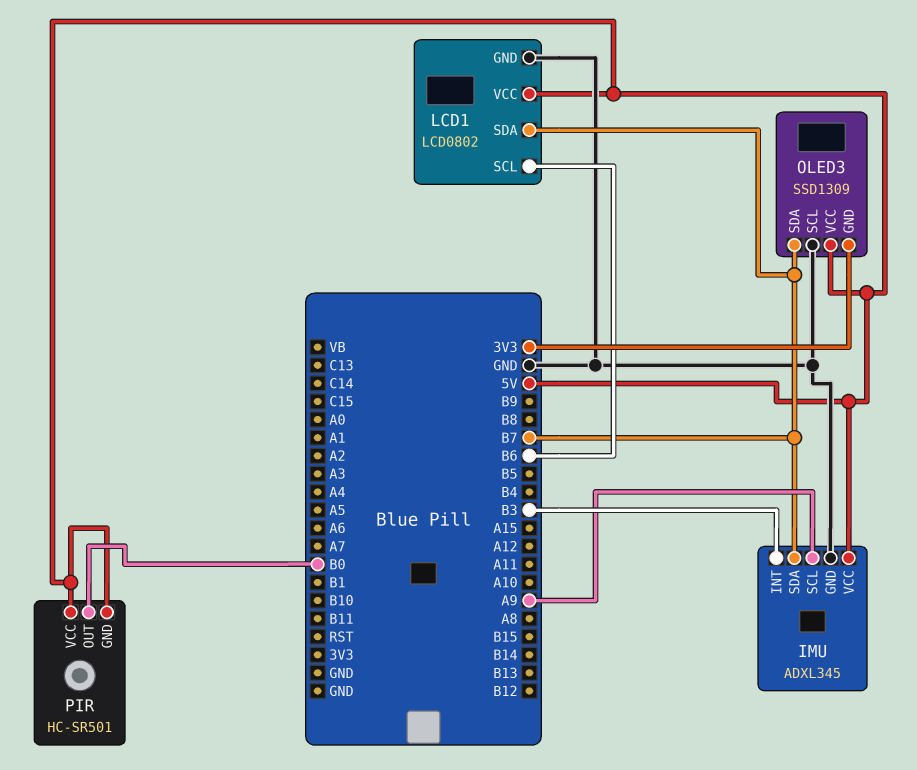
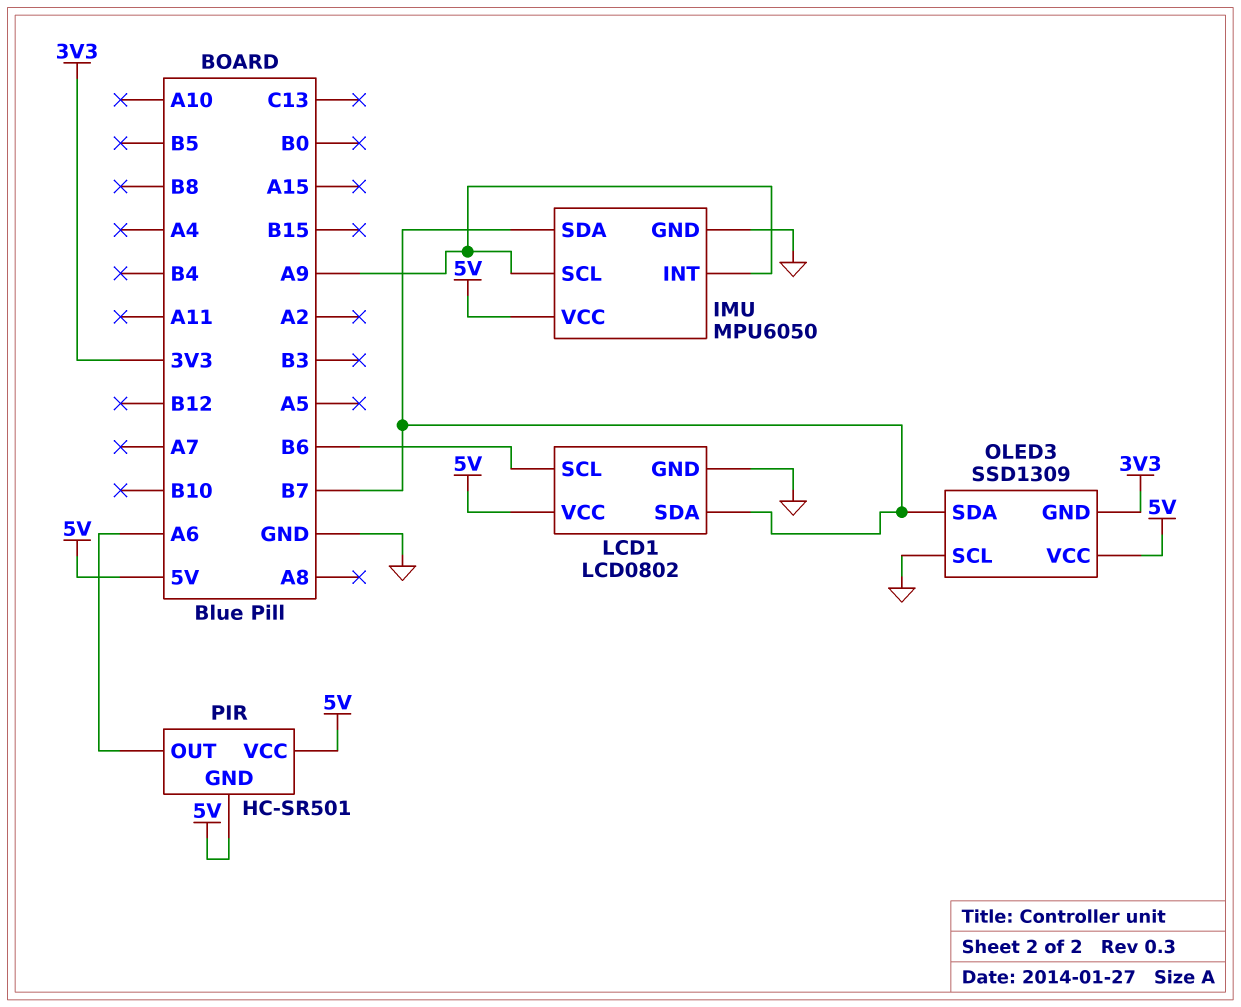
IMU: ADXL345 -> MPU6050
IMU pin INT: B3 -> A9
PIR pin OUT: B0 -> A6

